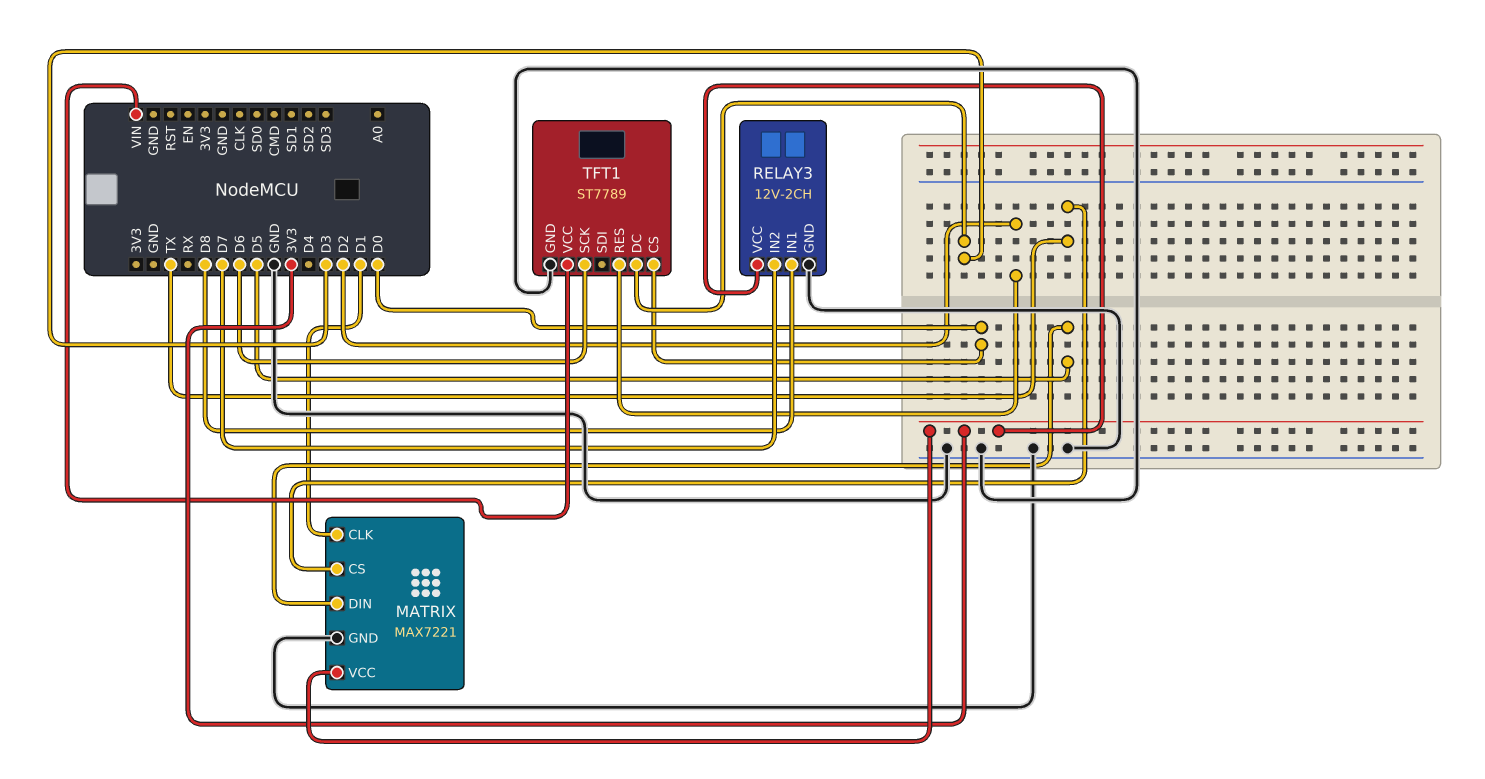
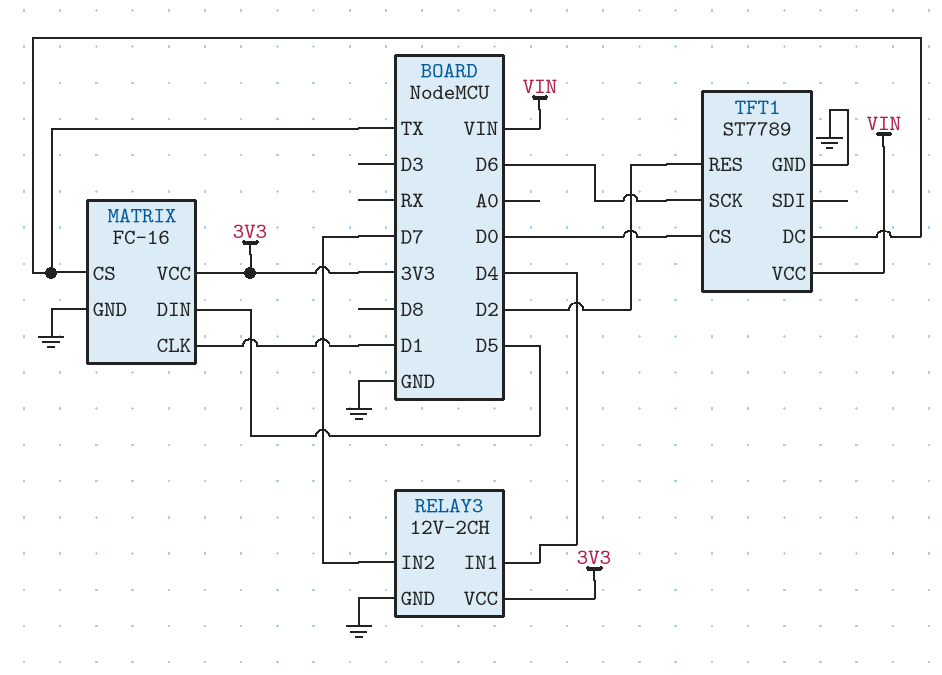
MATRIX: MAX7221 -> FC-16
RELAY3 pin IN1: D8 -> D4
TFT1 pin DC: D3 -> TX

